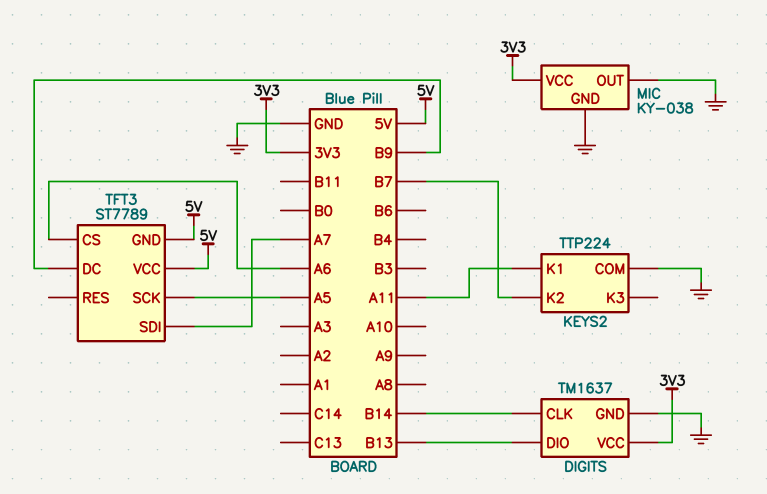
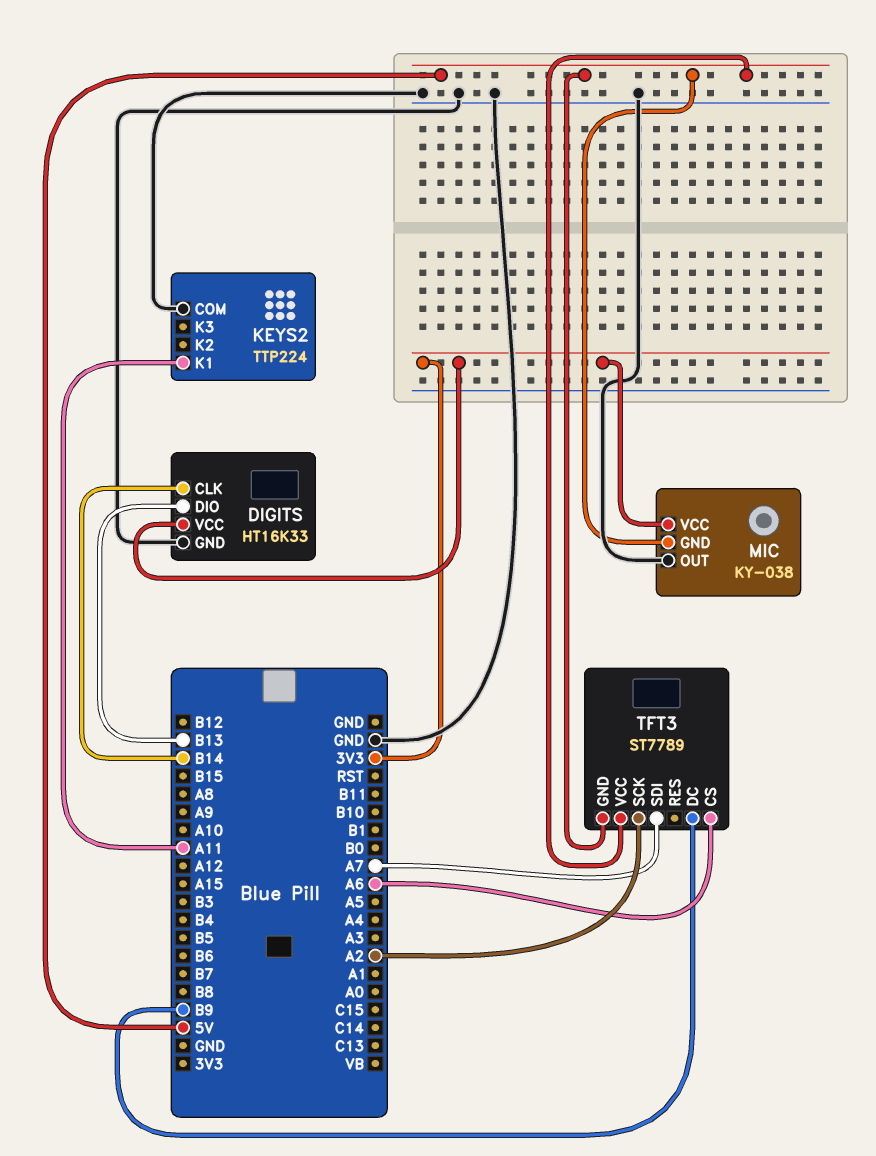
DIGITS: TM1637 -> HT16K33
KEYS2 pin K2: B7 -> none
MIC pin GND: GND -> 5V
TFT3 pin SCK: A5 -> A2

